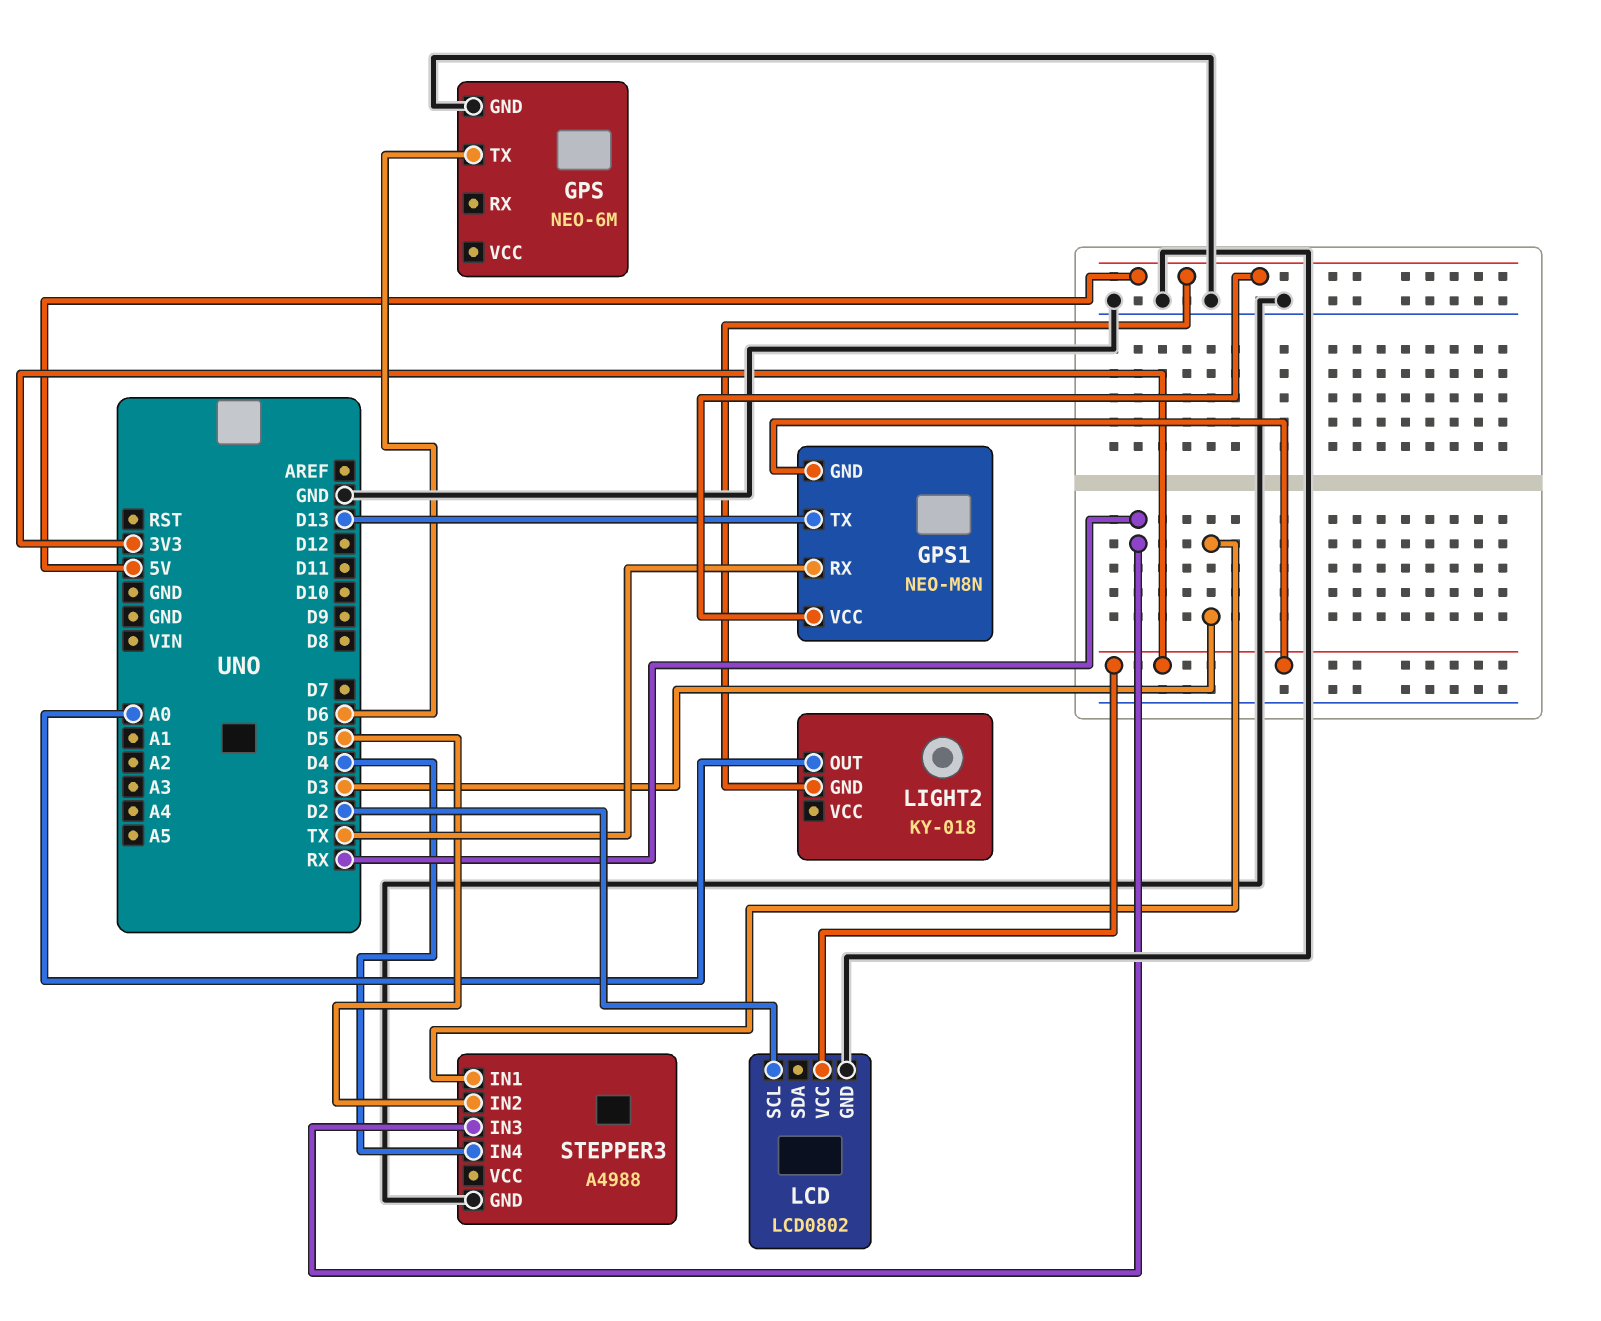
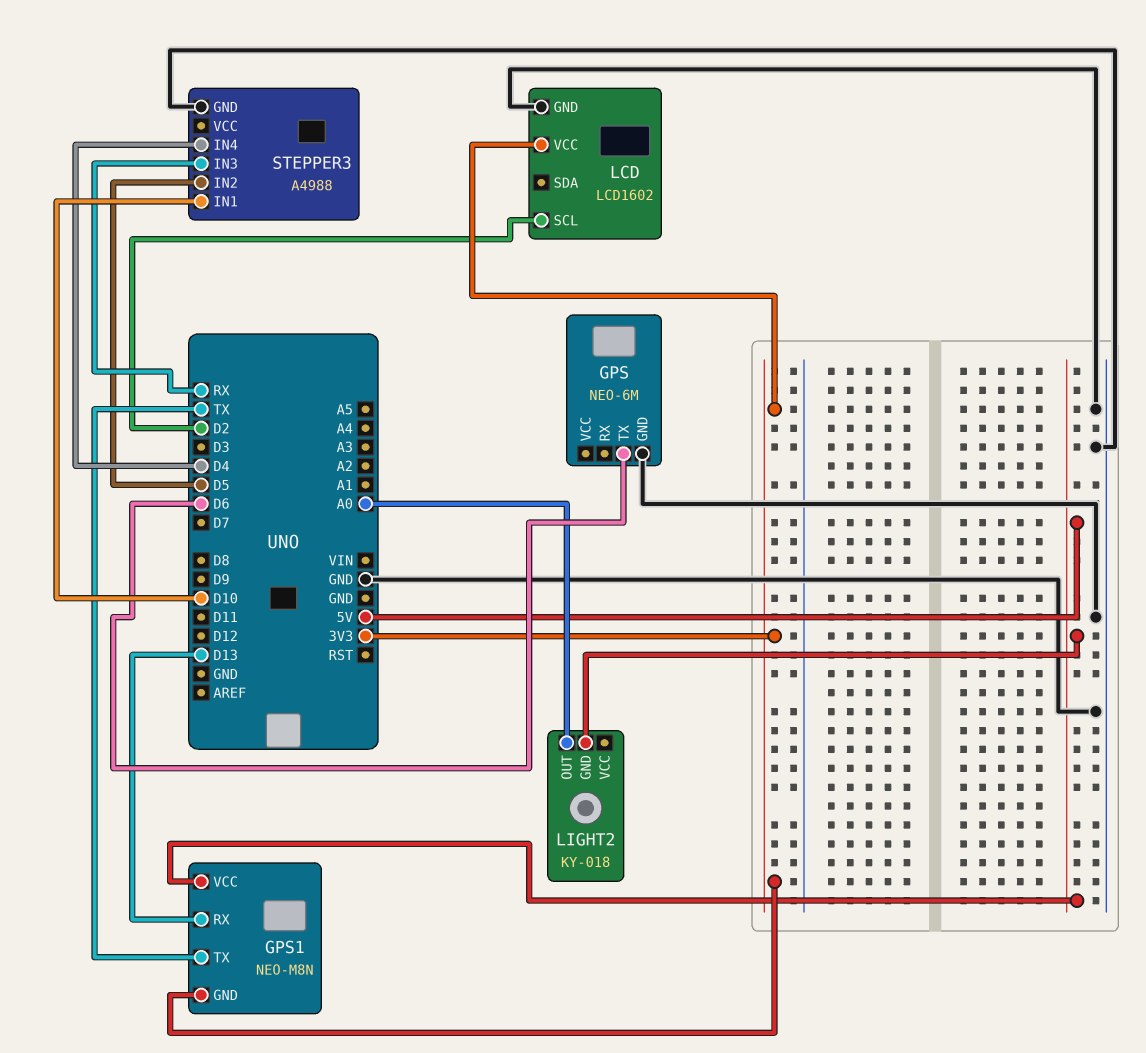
GPS1 pin RX: TX -> D13
GPS1 pin TX: D13 -> TX
LCD: LCD0802 -> LCD1602
STEPPER3 pin IN1: D3 -> D10

